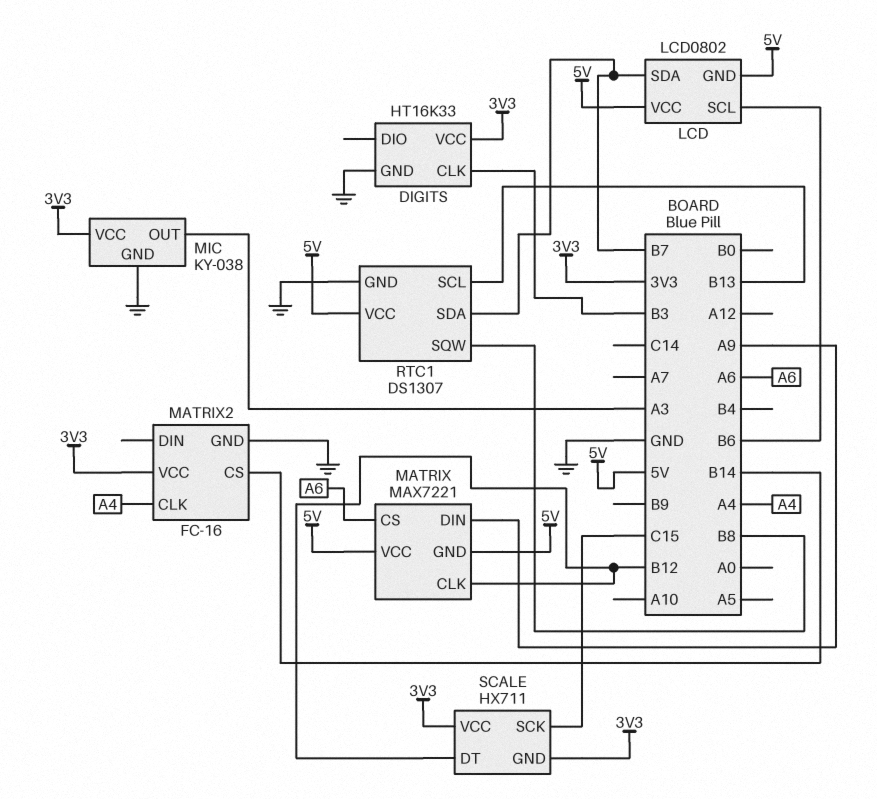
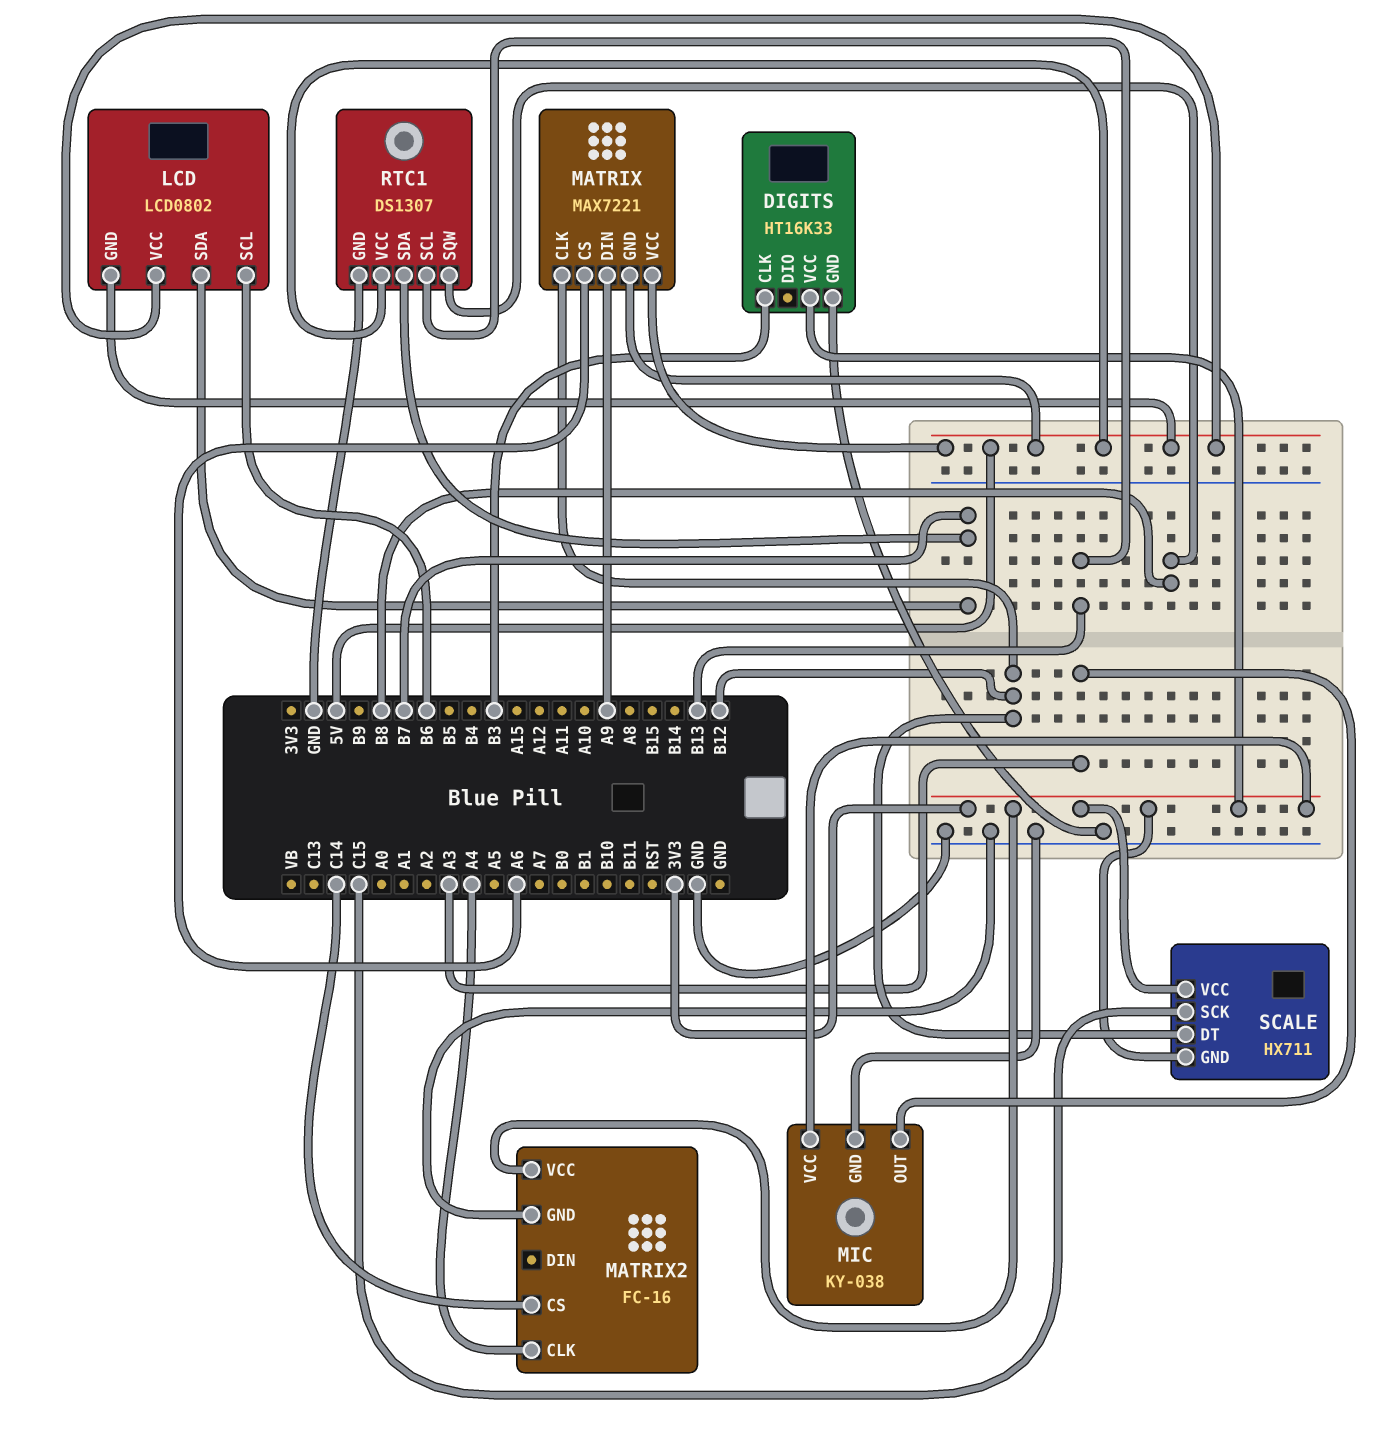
MATRIX2 pin CS: B14 -> C14

